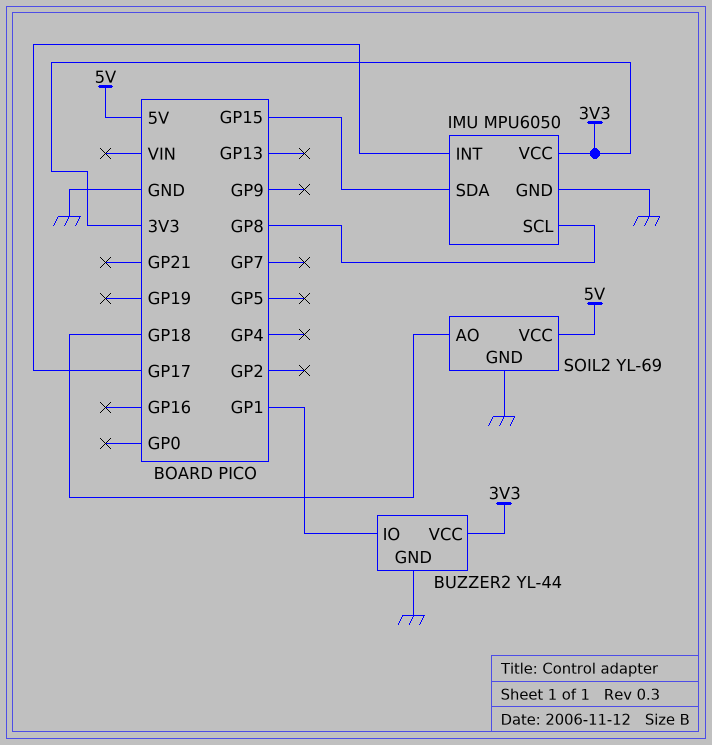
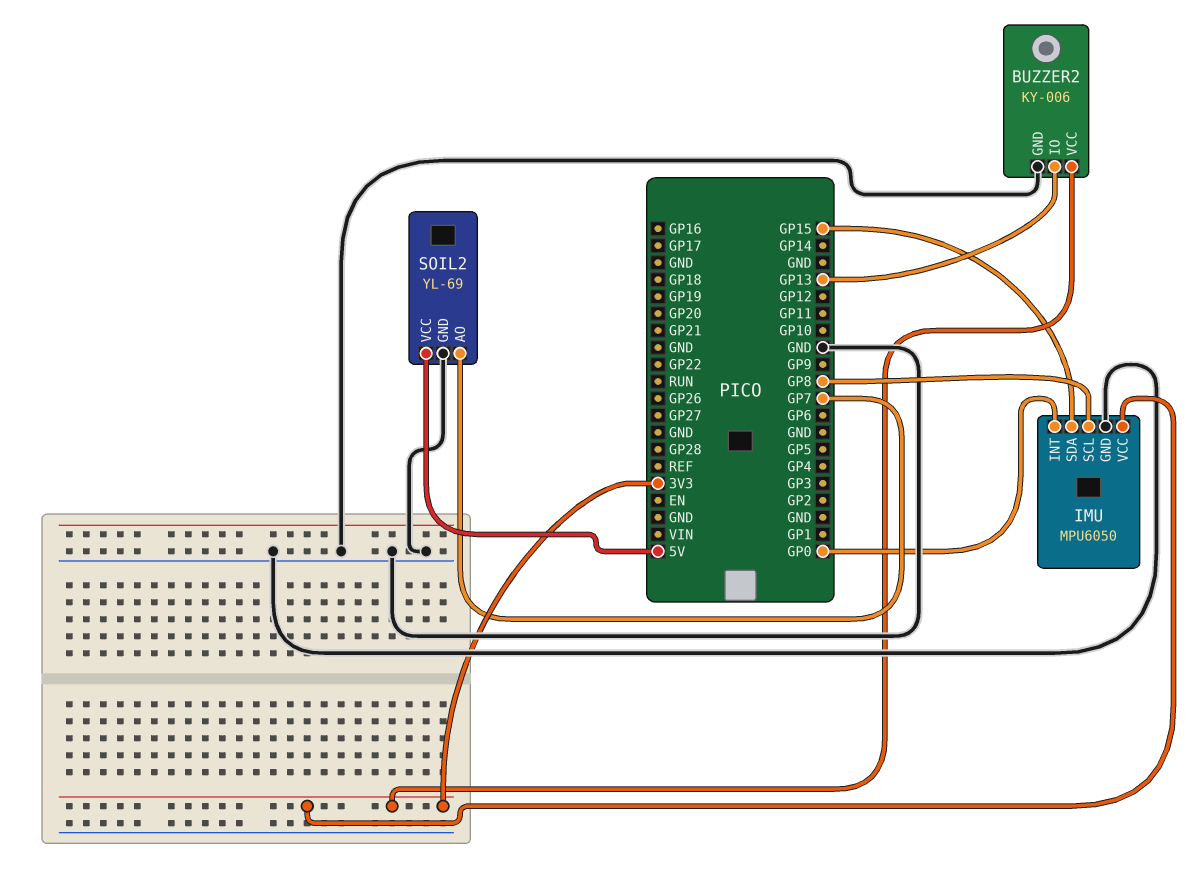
BUZZER2: YL-44 -> KY-006
BUZZER2 pin IO: GP1 -> GP13
IMU pin INT: GP17 -> GP0
SOIL2 pin AO: GP18 -> GP7

